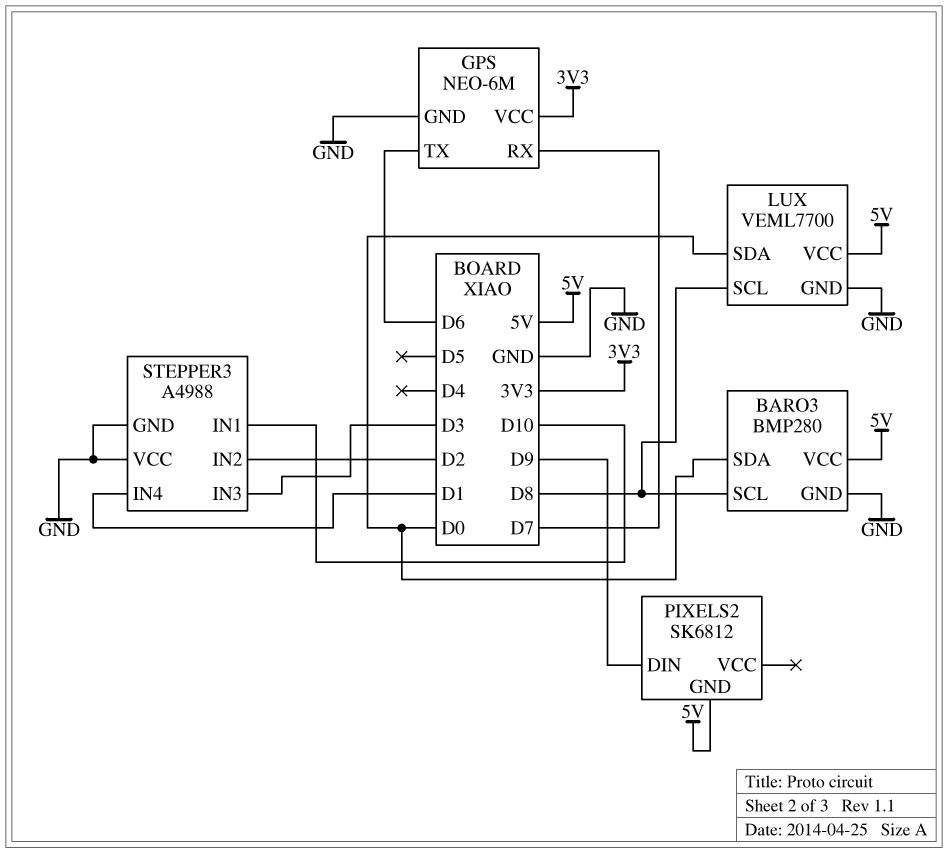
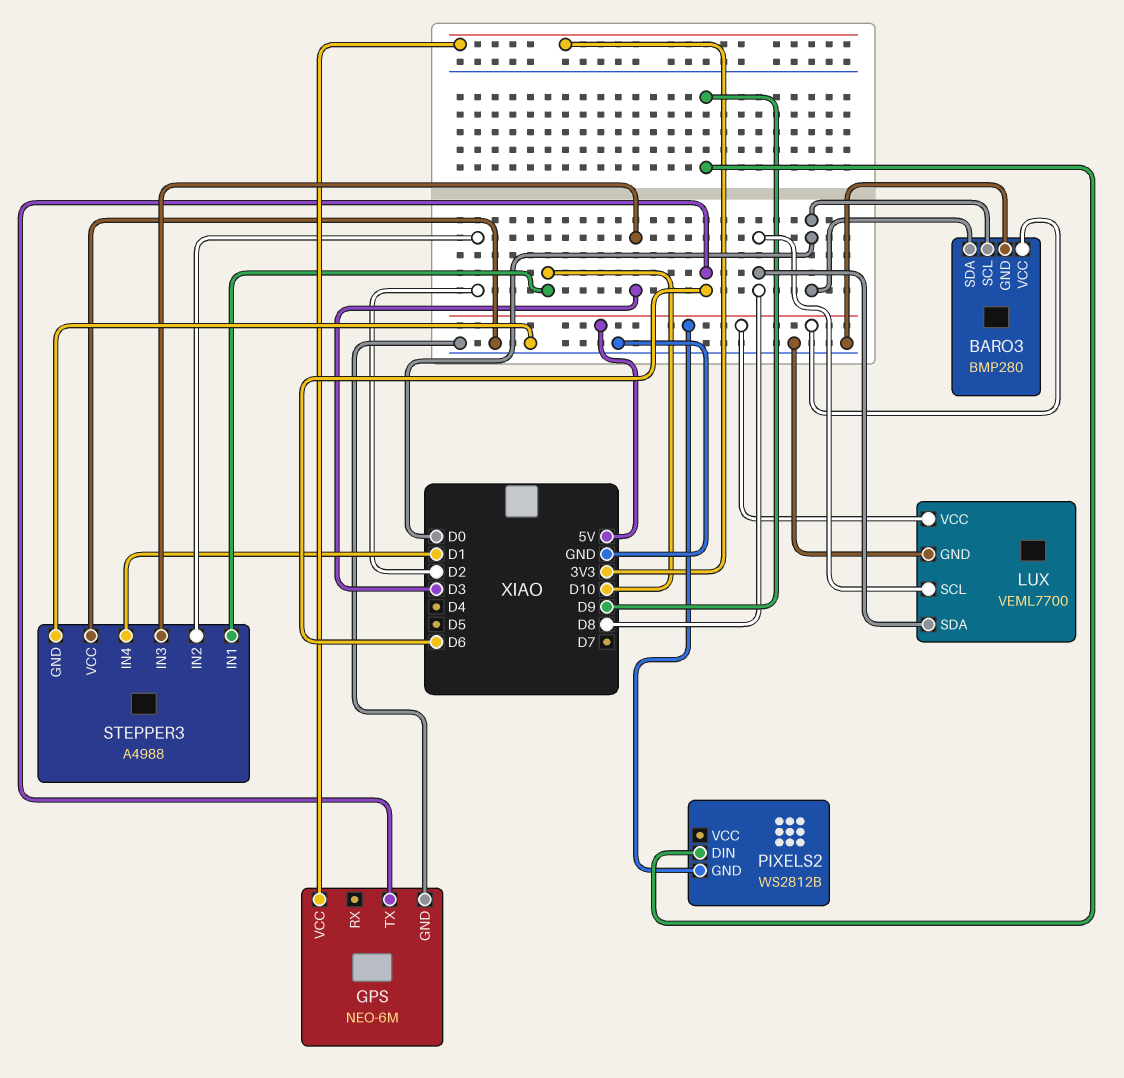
BARO3 pin SCL: D8 -> D0
GPS pin RX: D7 -> none
LUX pin SDA: D0 -> D8
PIXELS2: SK6812 -> WS2812B

